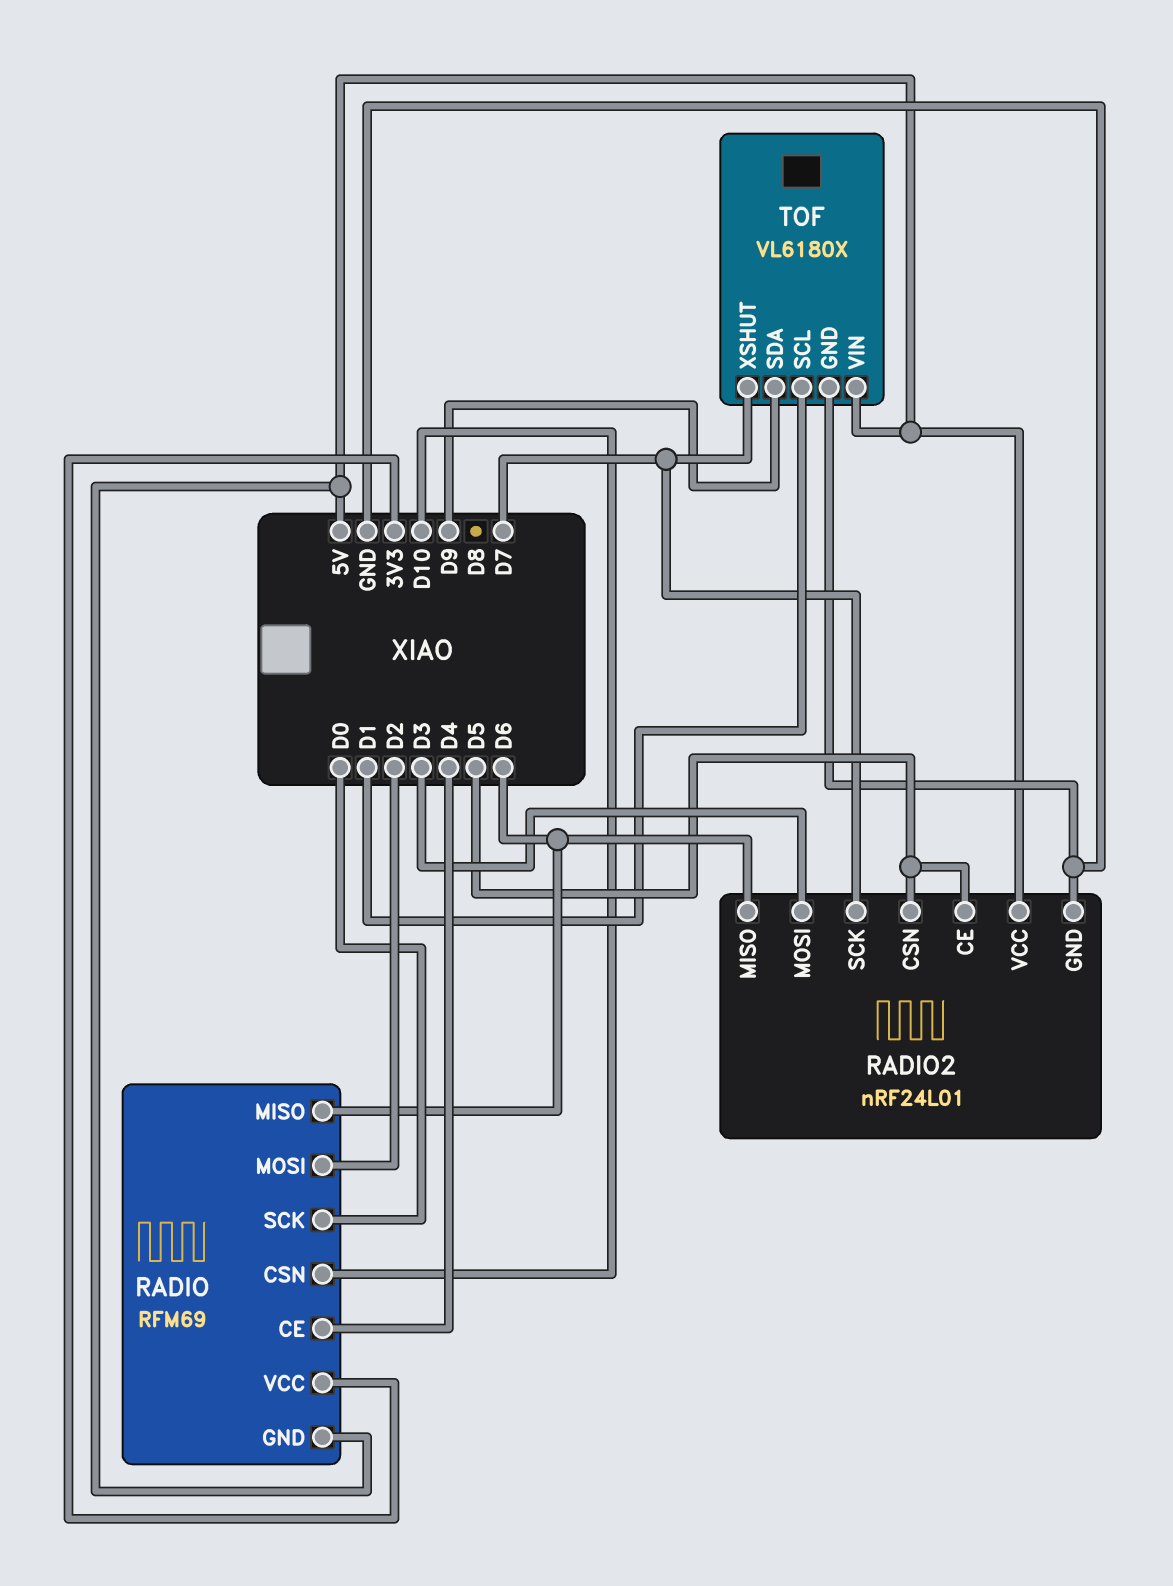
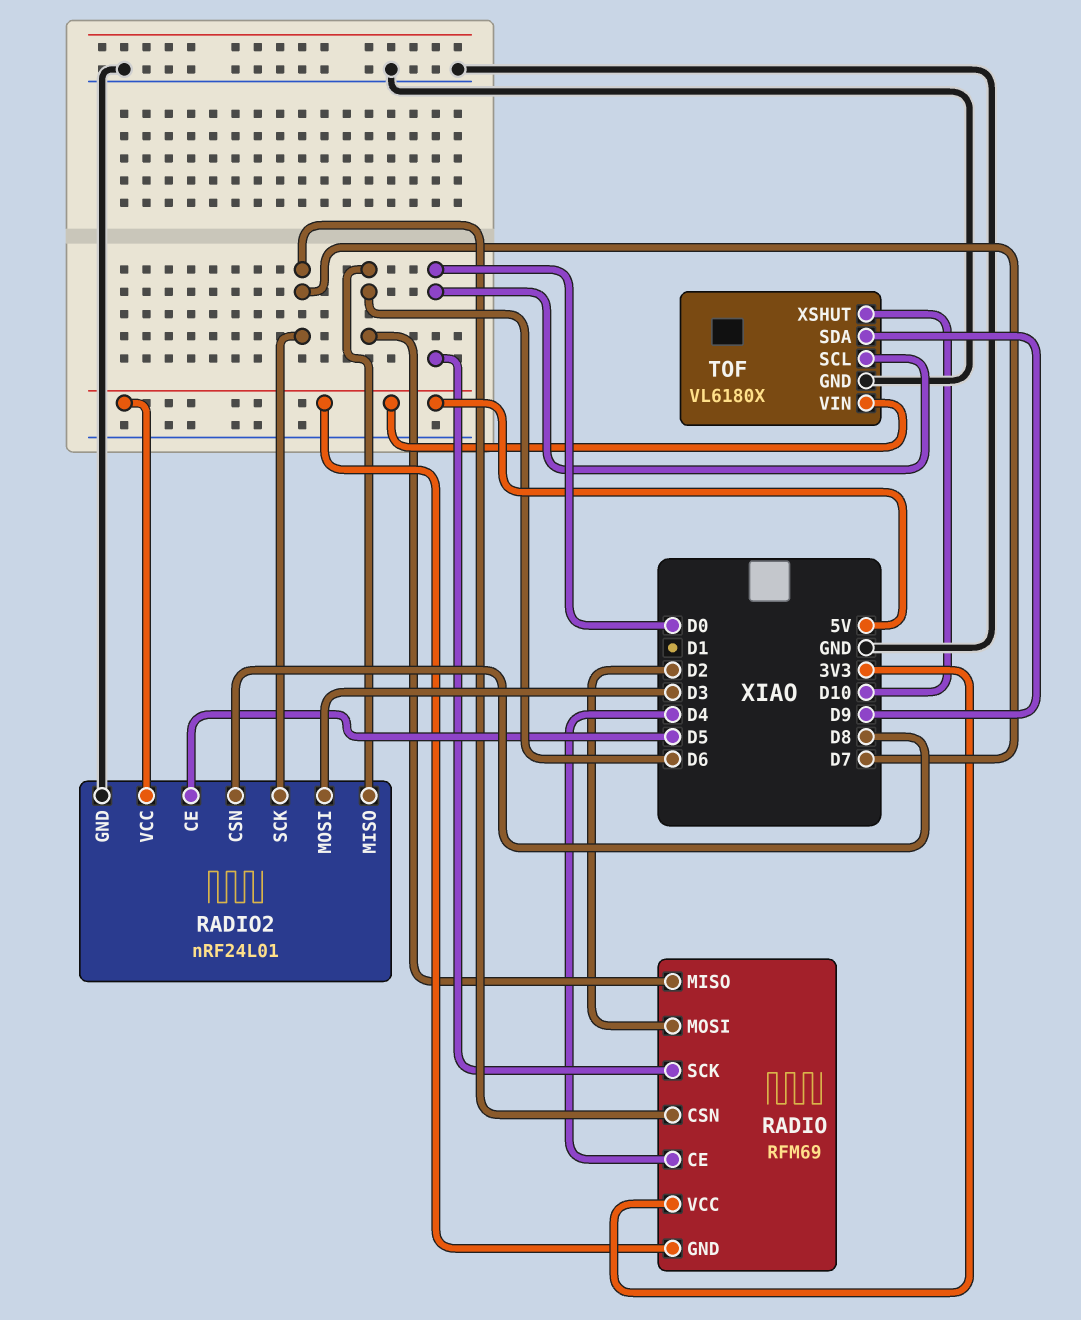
RADIO pin CSN: D10 -> D7
RADIO2 pin CSN: D5 -> D8
TOF pin SCL: D1 -> D0
TOF pin XSHUT: D7 -> D10

